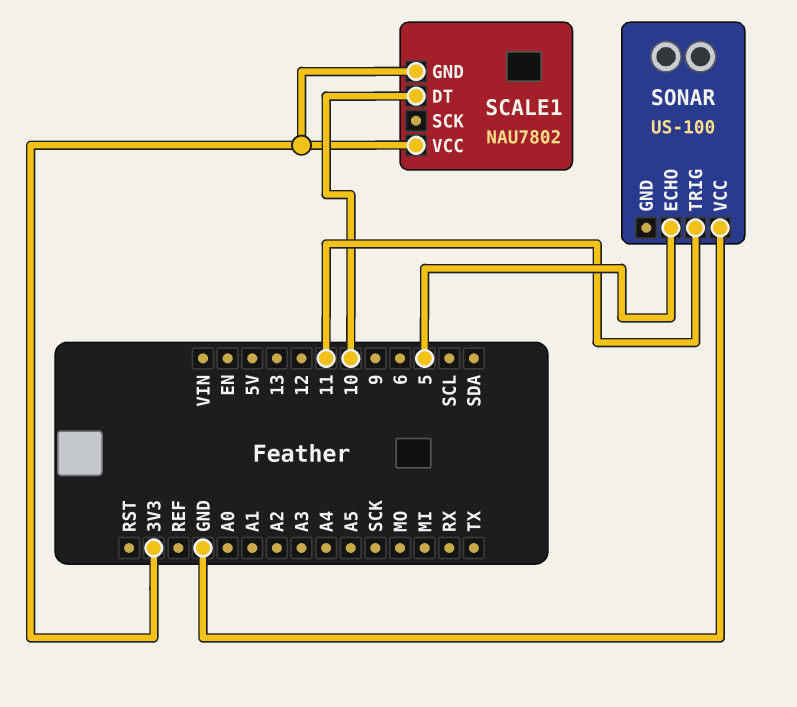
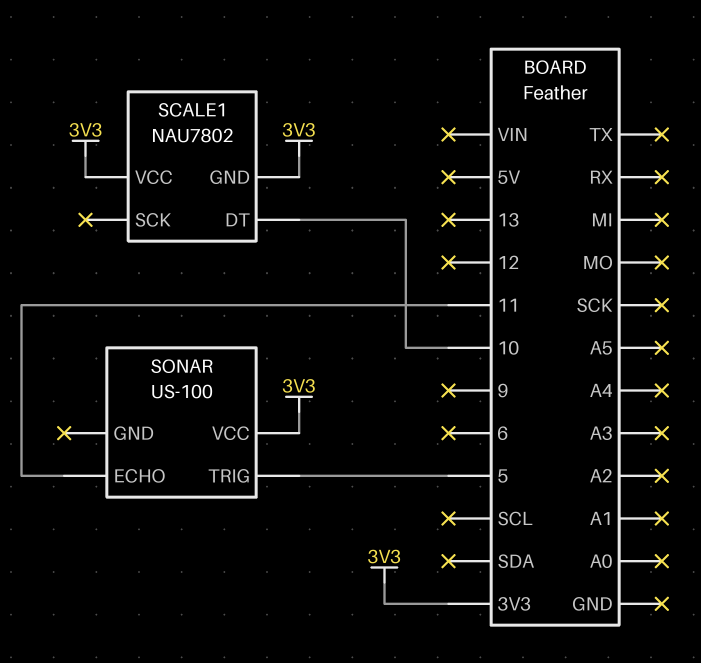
SONAR pin ECHO: 5 -> 11
SONAR pin TRIG: 11 -> 5
SONAR pin VCC: GND -> 3V3

